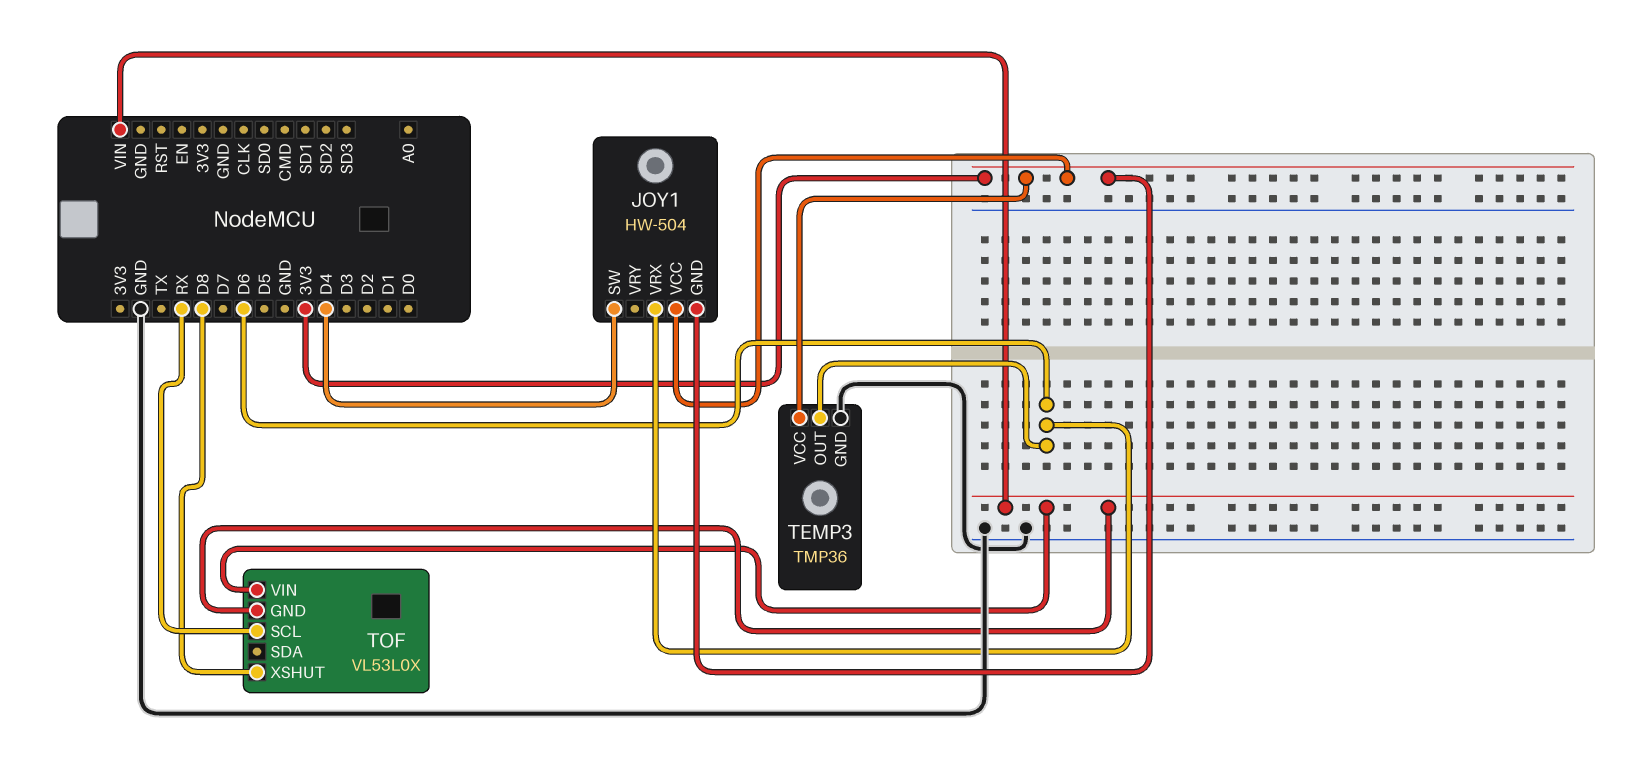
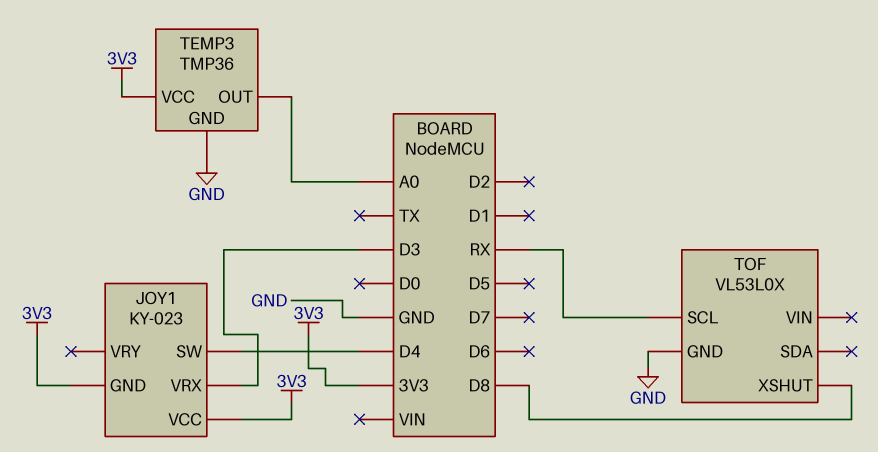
JOY1: HW-504 -> KY-023
JOY1 pin VRX: D6 -> D3
TEMP3 pin OUT: D6 -> A0
TOF pin GND: VIN -> GND
TOF pin VIN: VIN -> none

